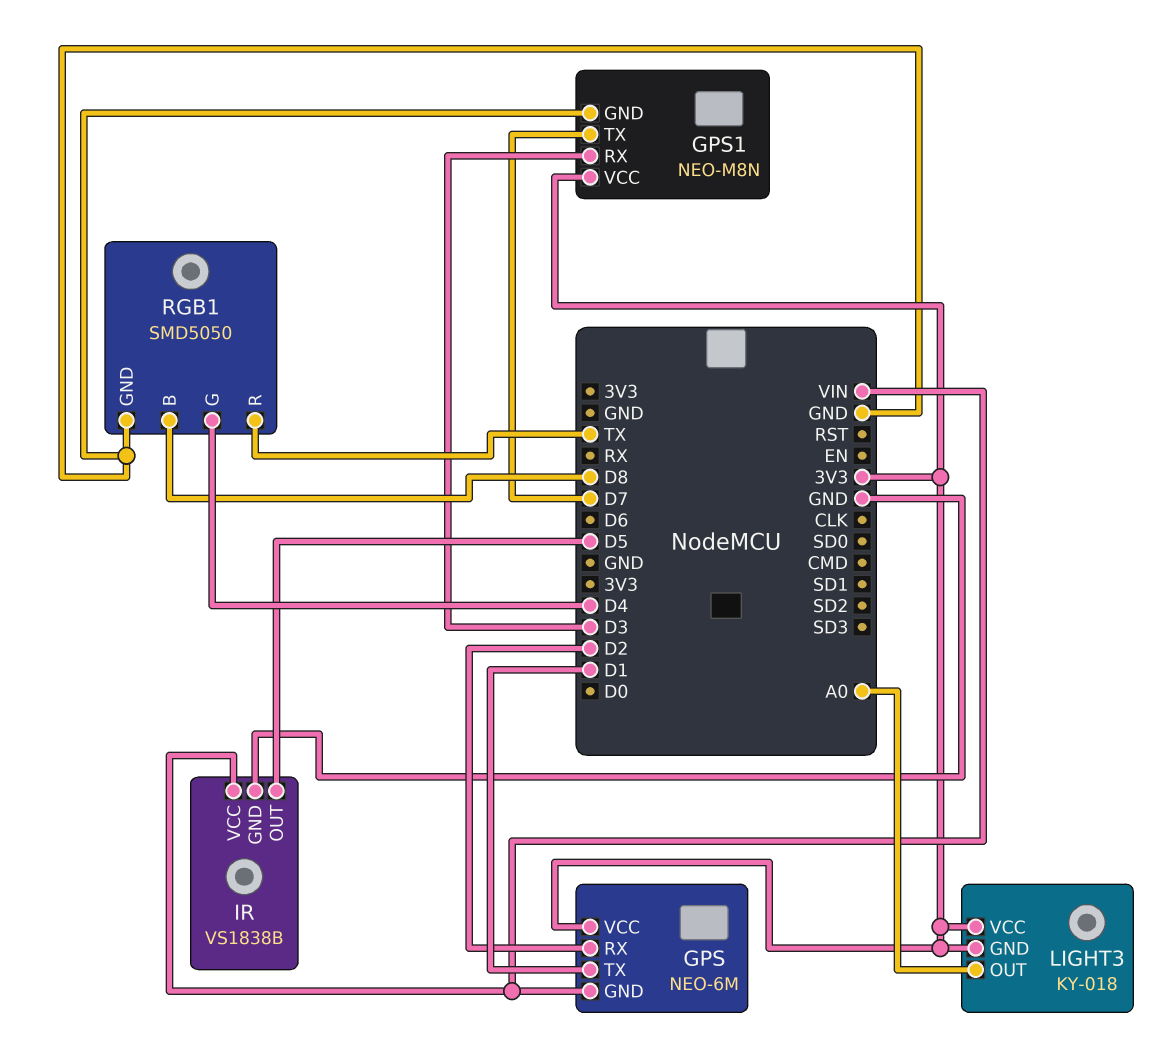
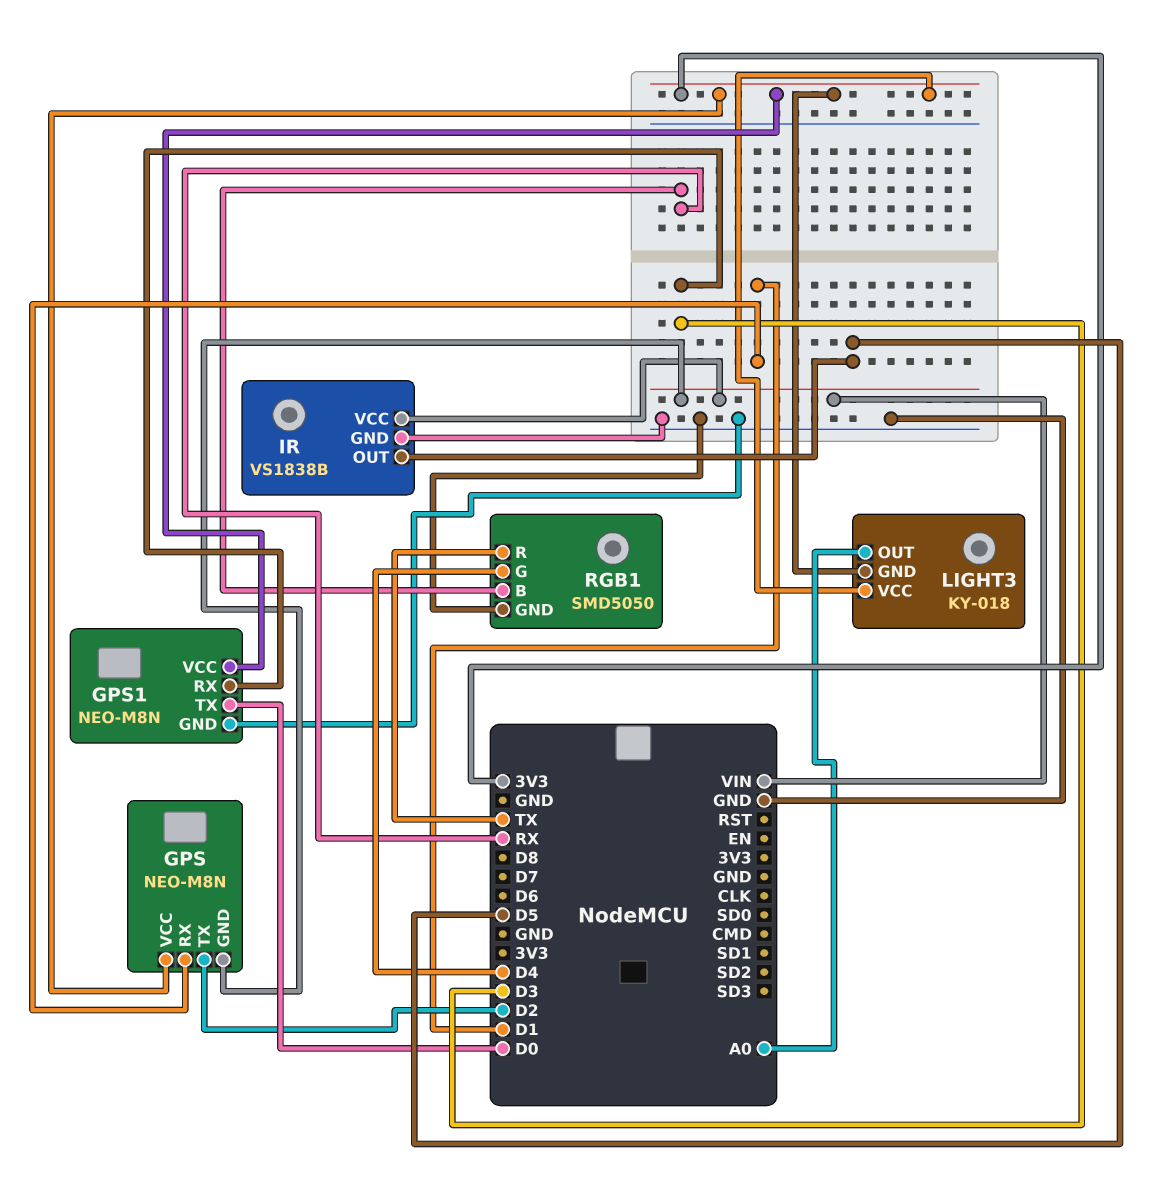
GPS: NEO-6M -> NEO-M8N
GPS pin RX: D2 -> D1
GPS pin TX: D1 -> D2
GPS1 pin TX: D7 -> D0
RGB1 pin B: D8 -> RX

